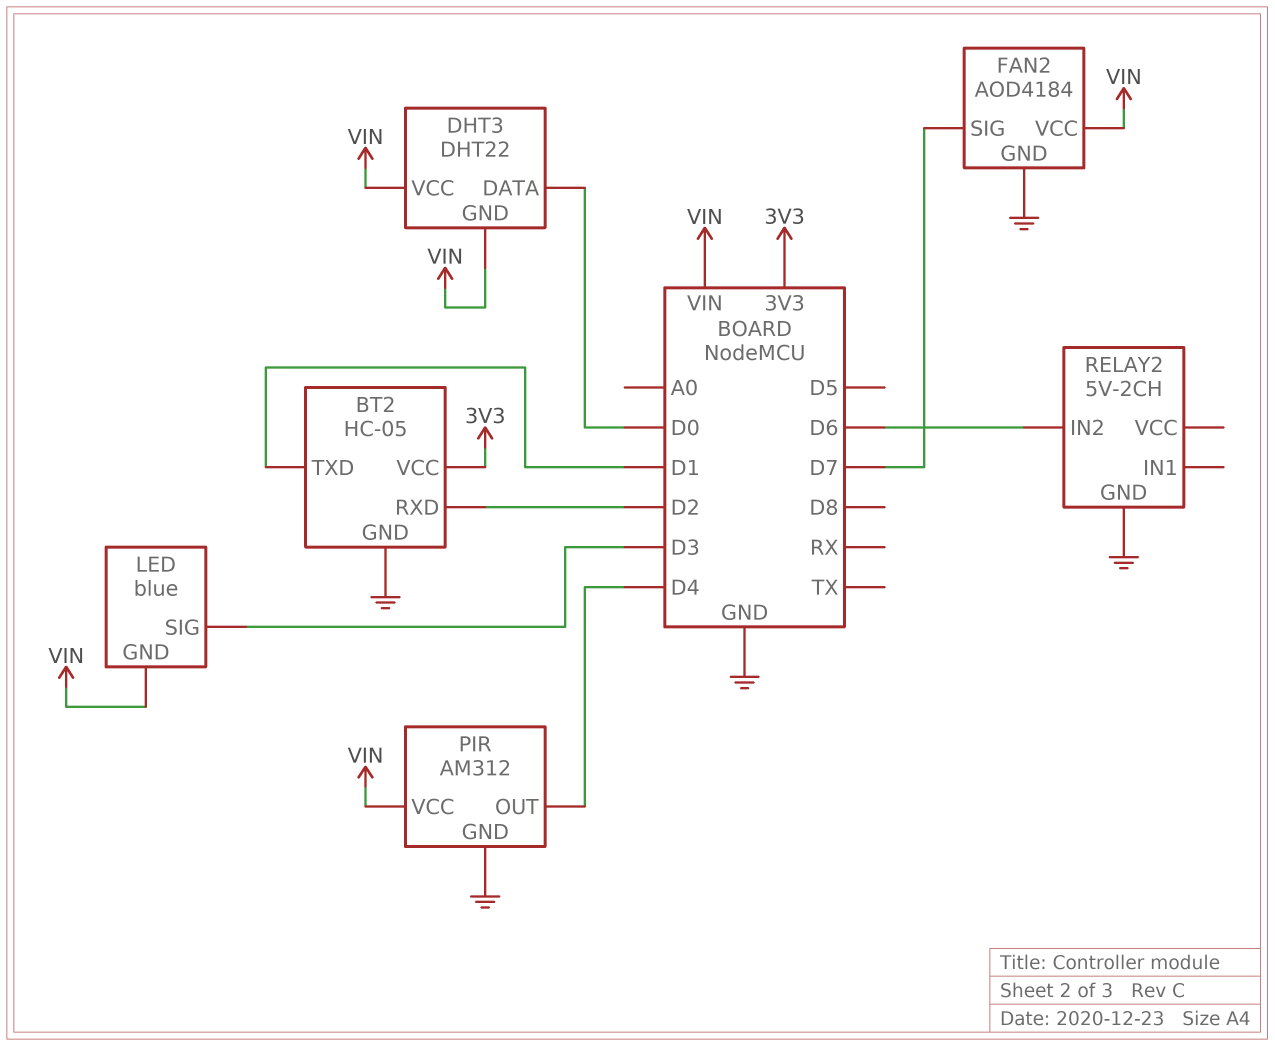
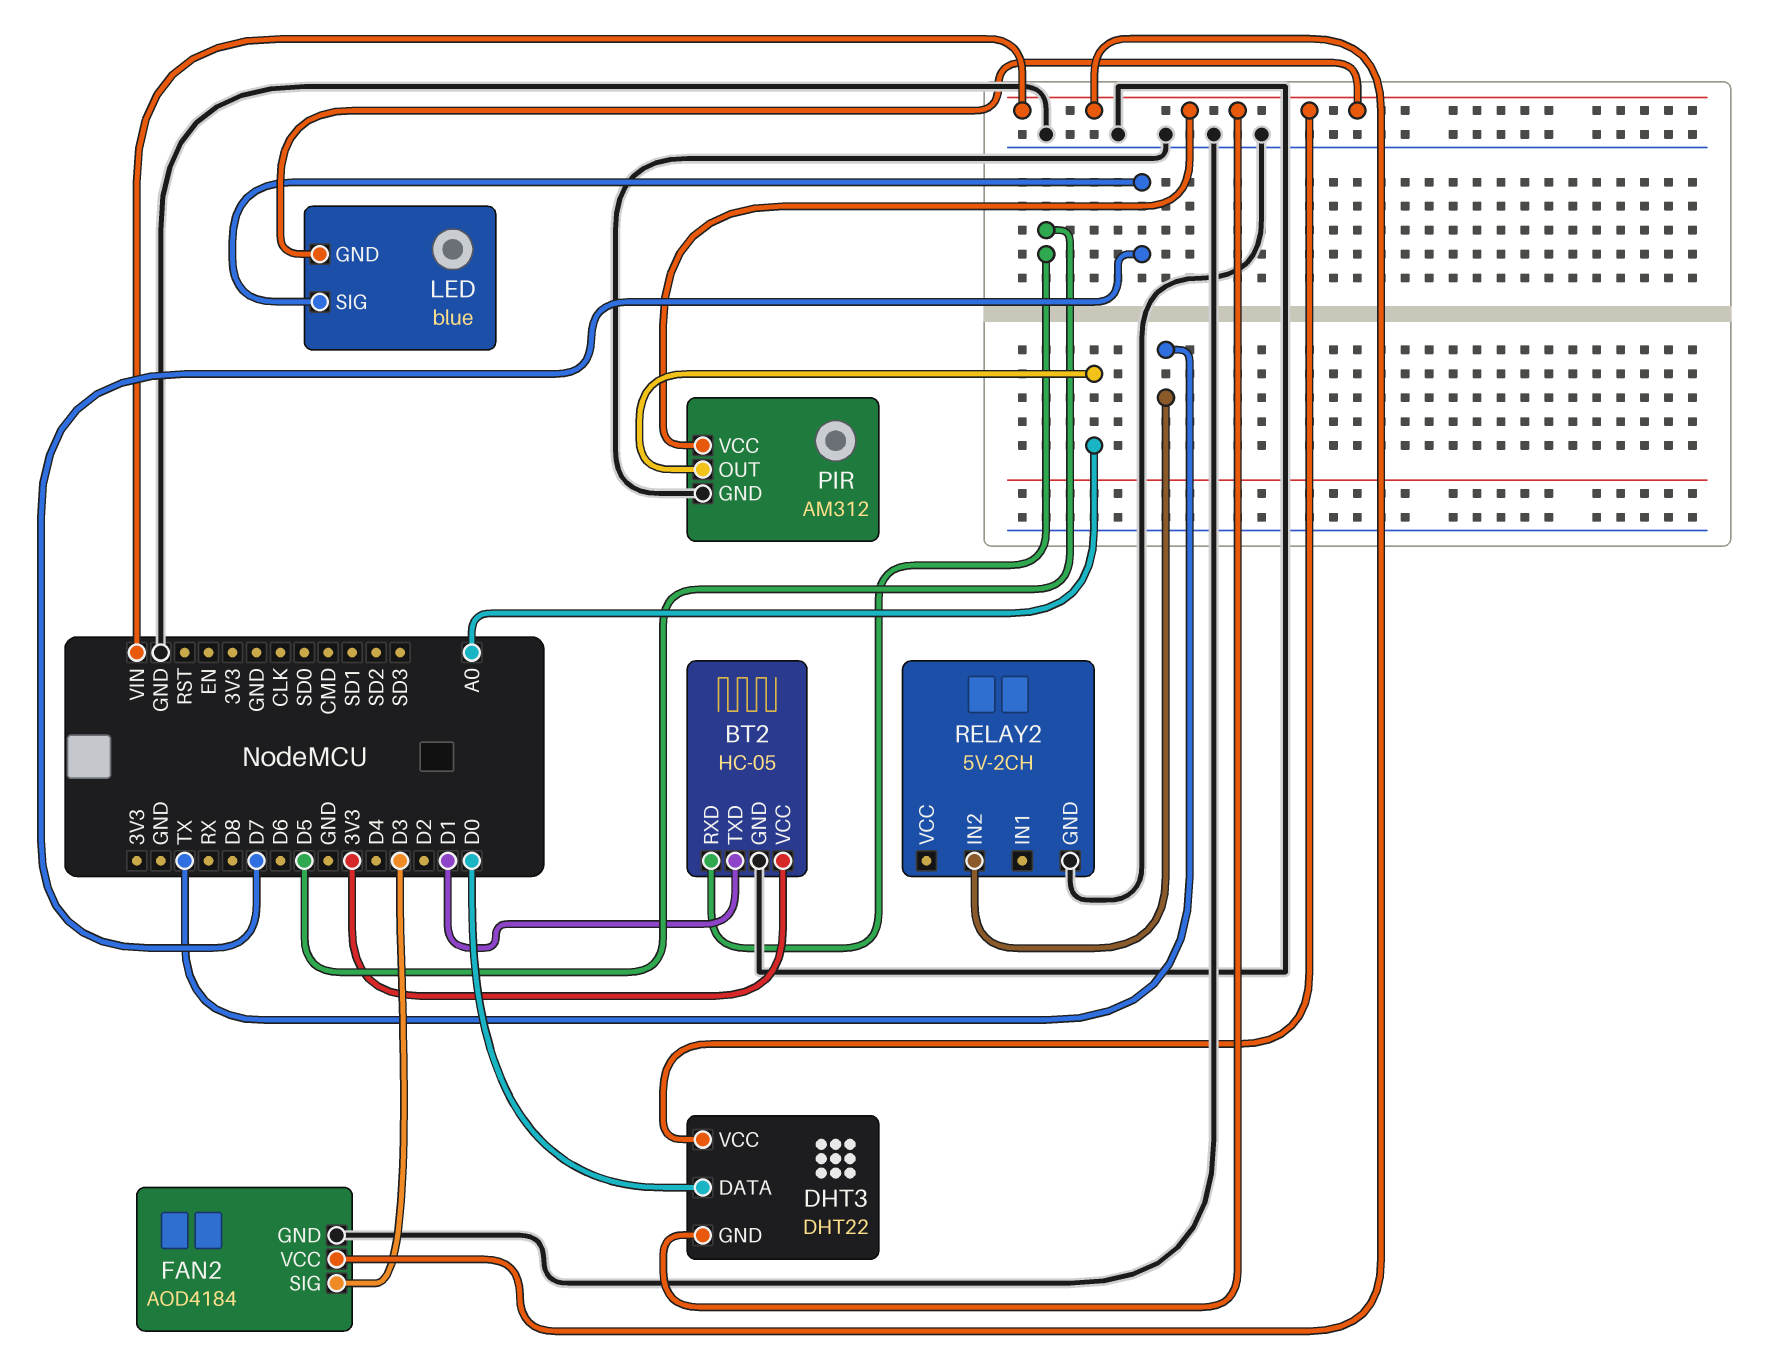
BT2 pin RXD: D2 -> D5
FAN2 pin SIG: D7 -> D3
LED pin SIG: D3 -> D7
PIR pin OUT: D4 -> A0
RELAY2 pin IN2: D6 -> TX

